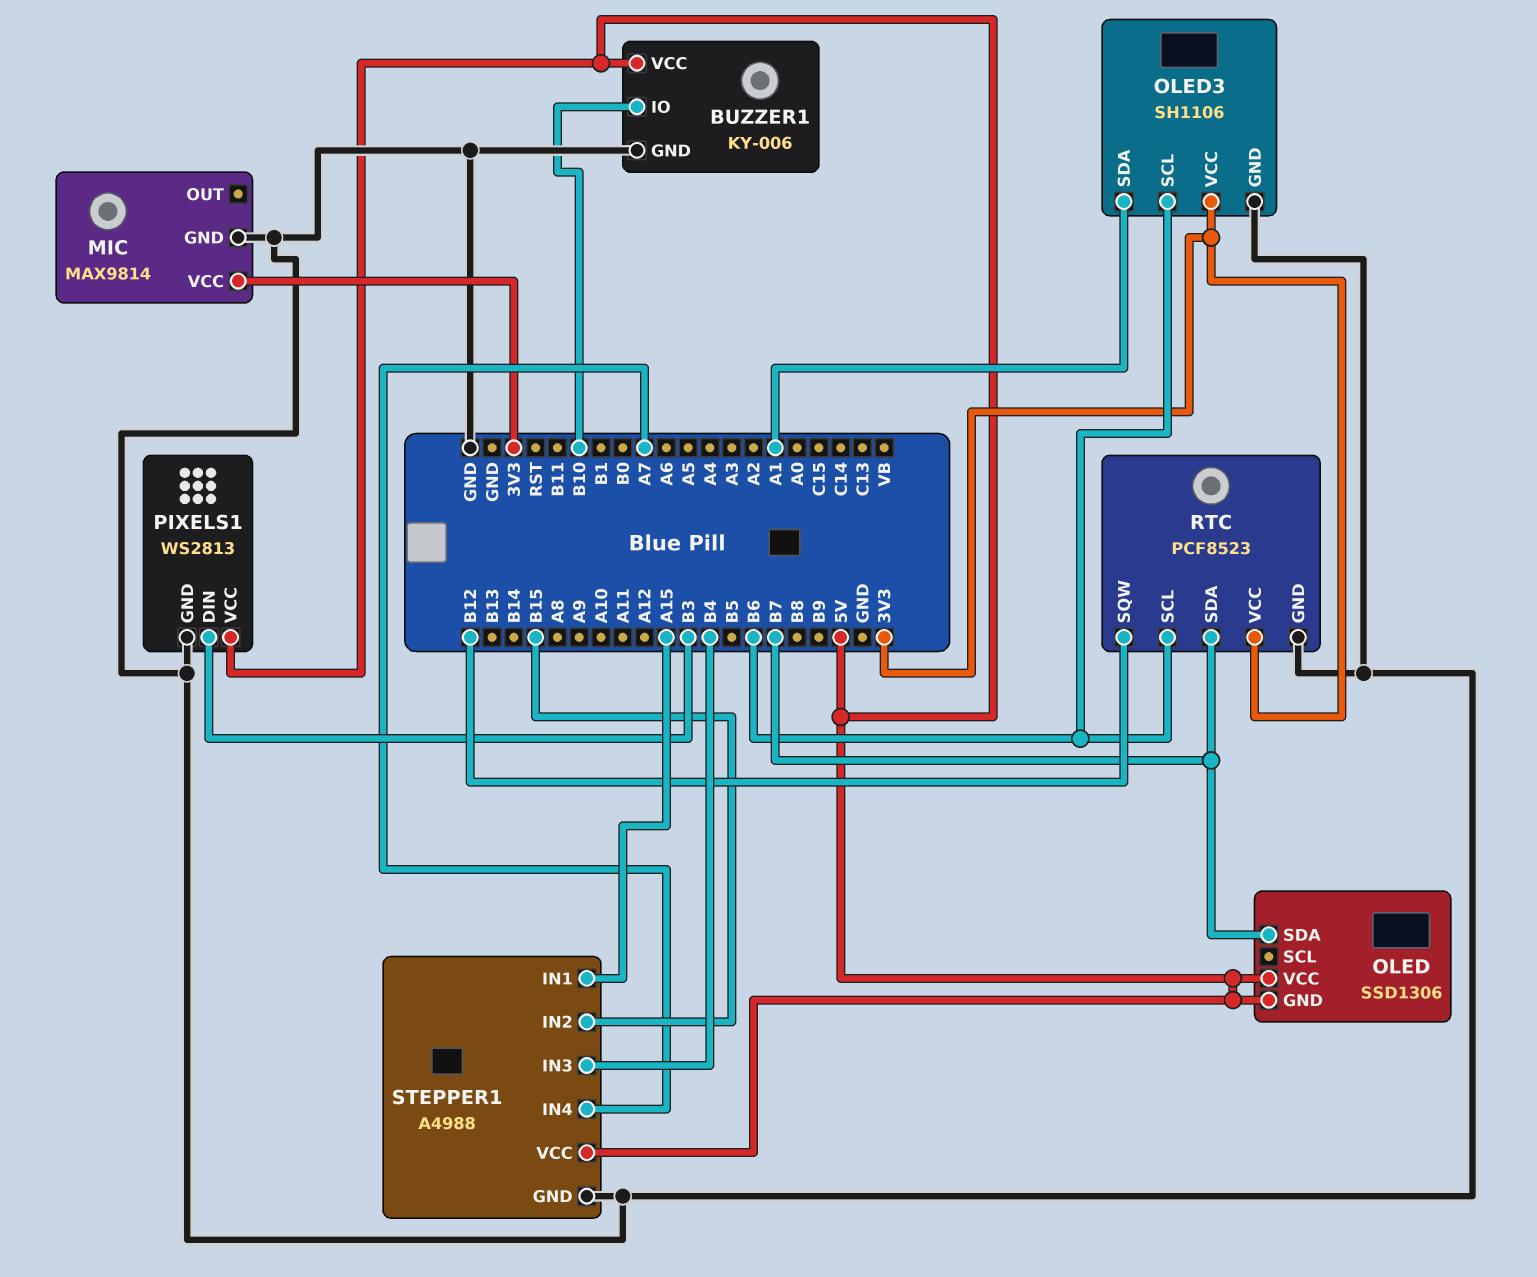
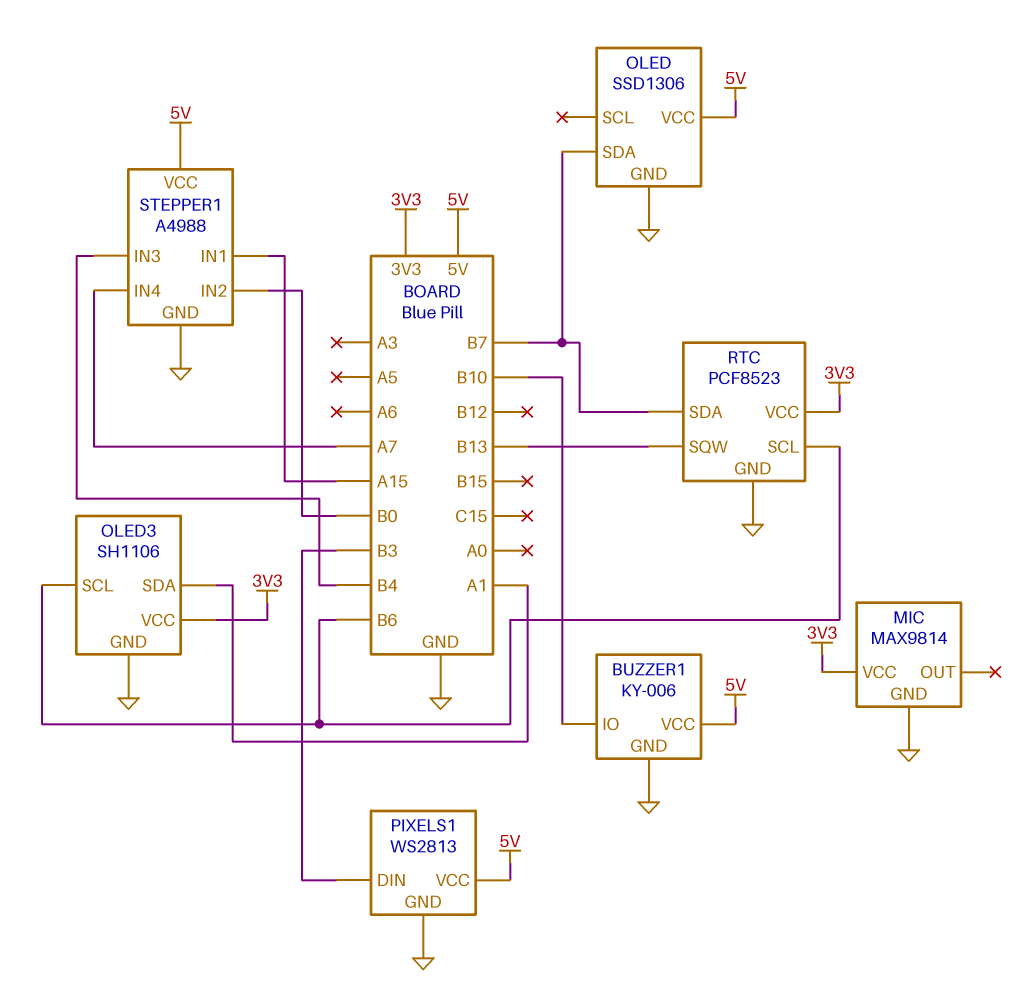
OLED pin GND: 5V -> GND
RTC pin SQW: B12 -> B13
STEPPER1 pin IN2: B15 -> B0

